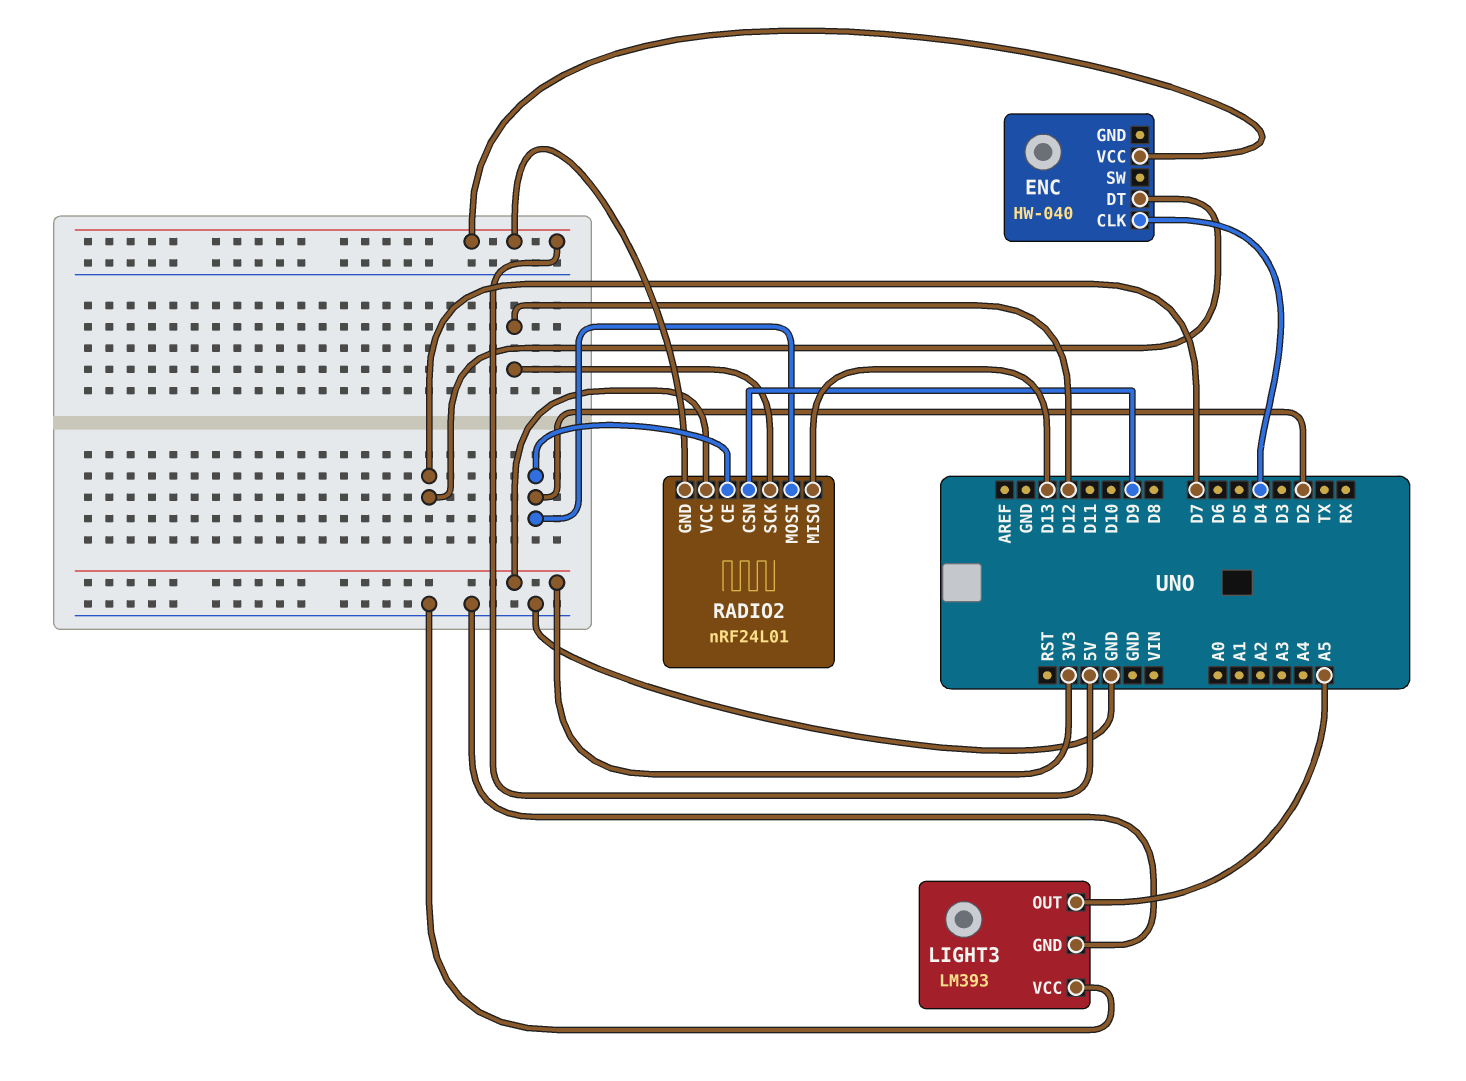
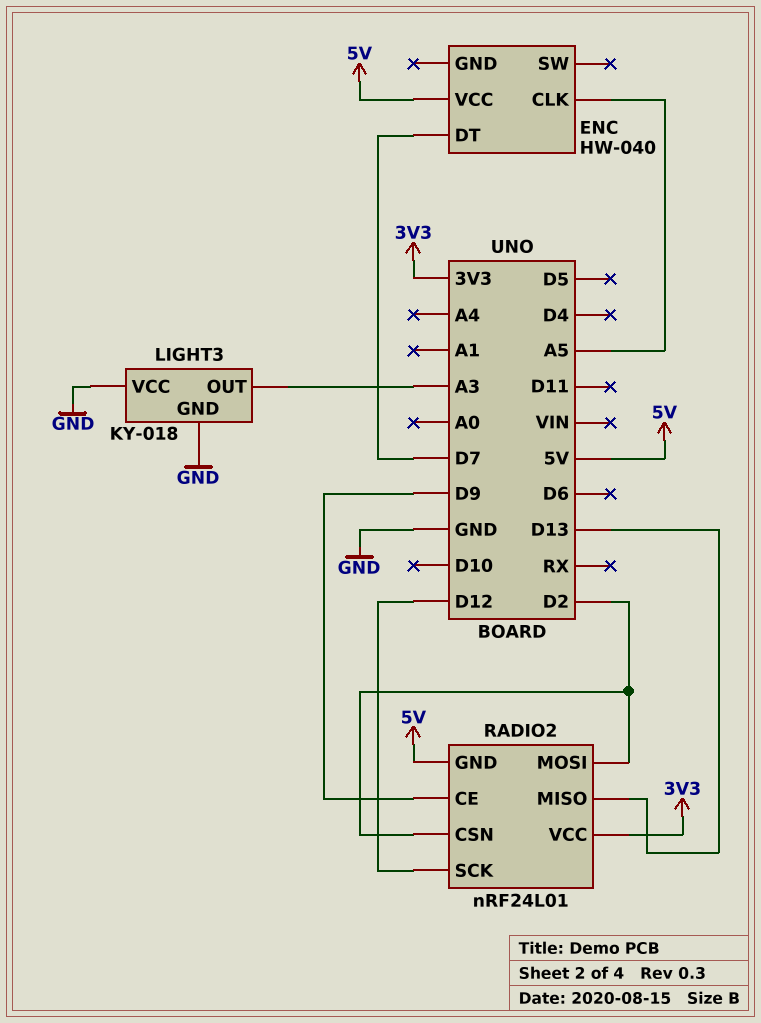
ENC pin CLK: D4 -> A5
LIGHT3: LM393 -> KY-018
LIGHT3 pin OUT: A5 -> A3
RADIO2 pin CE: D2 -> D9
RADIO2 pin CSN: D9 -> D2

